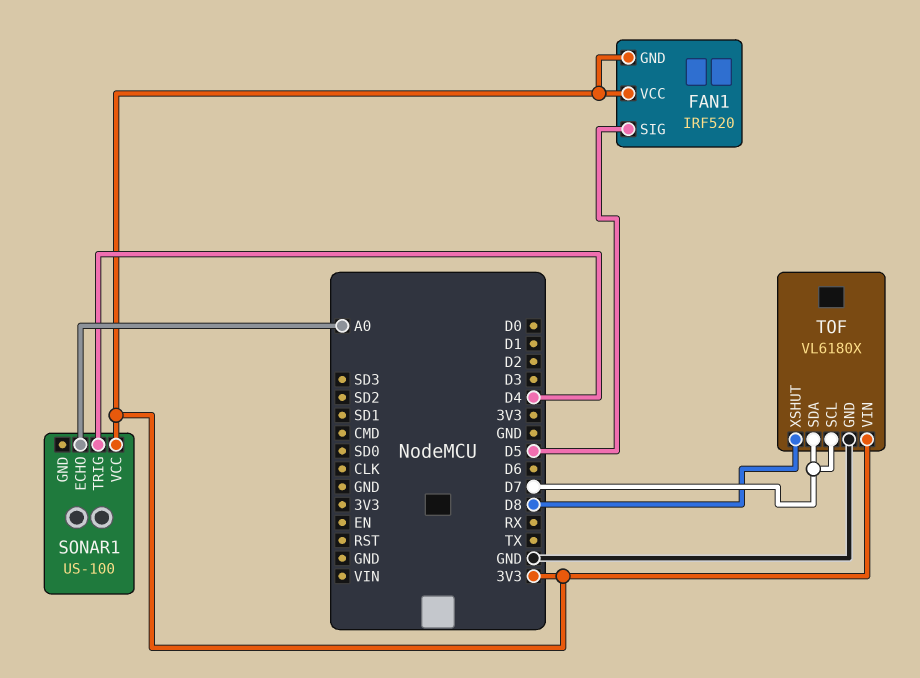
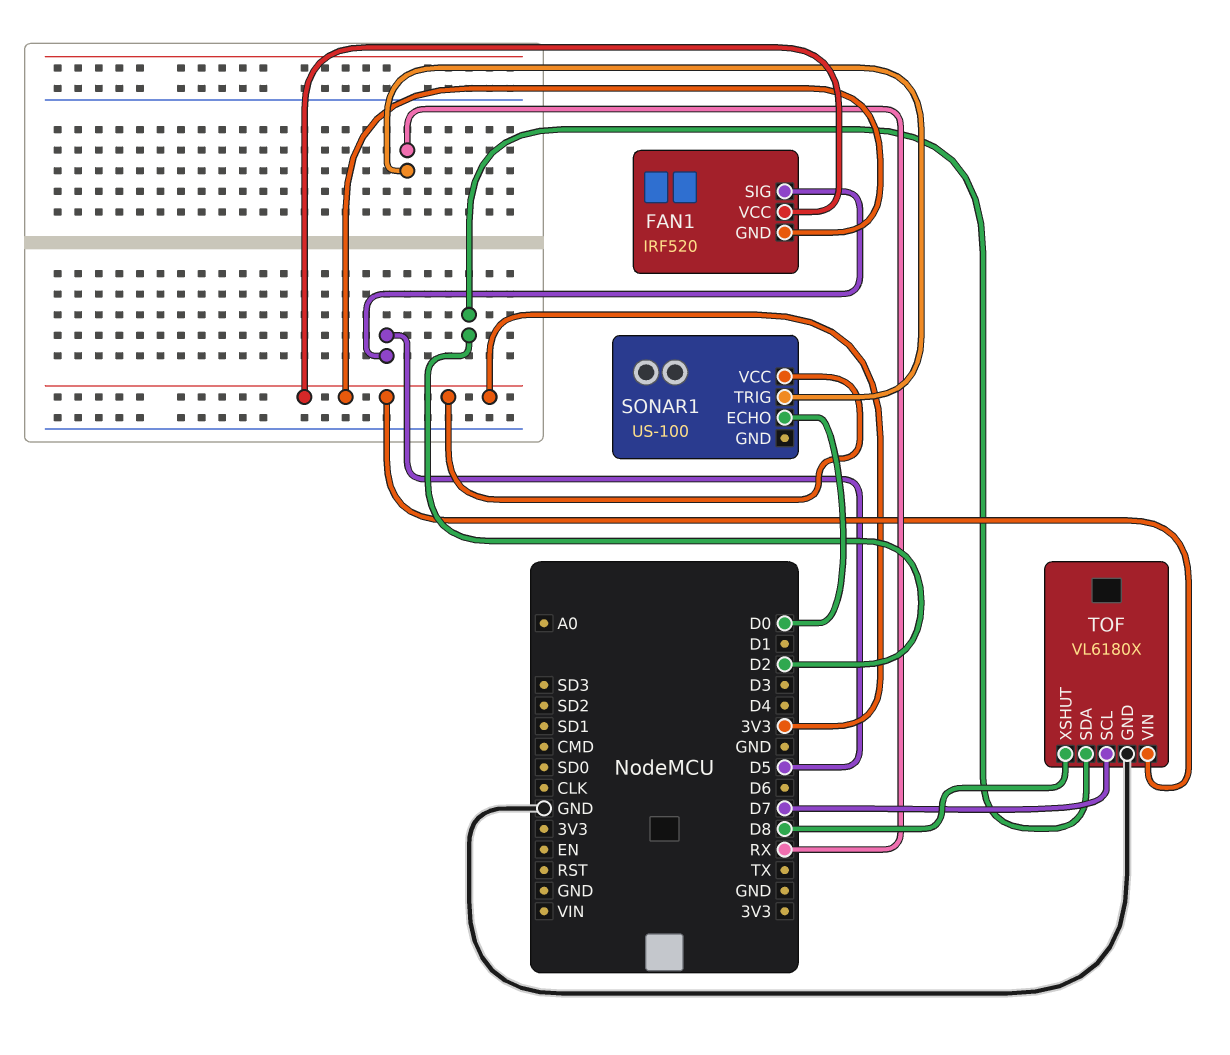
SONAR1 pin ECHO: A0 -> D0
SONAR1 pin TRIG: D4 -> RX
TOF pin SDA: D7 -> D2

